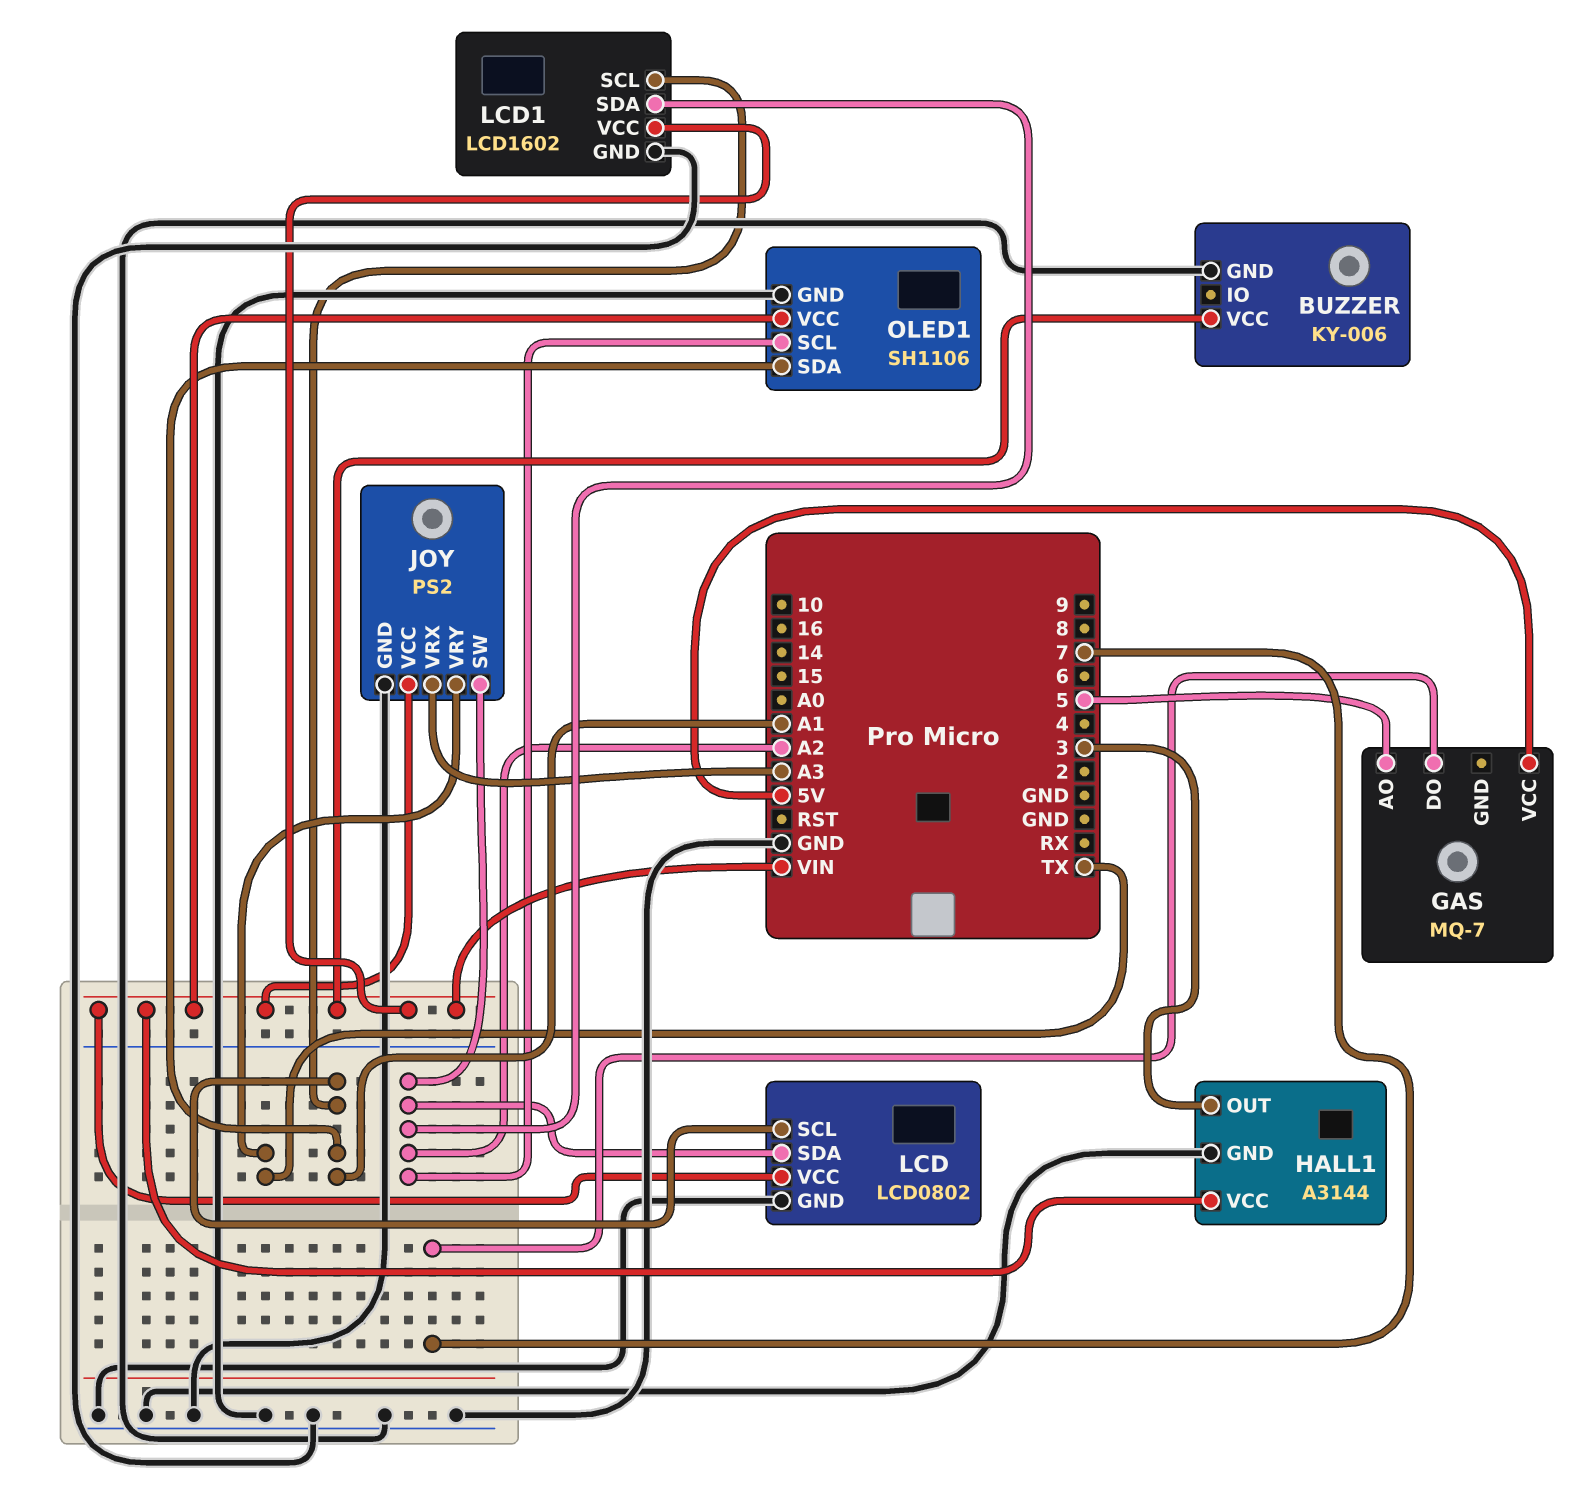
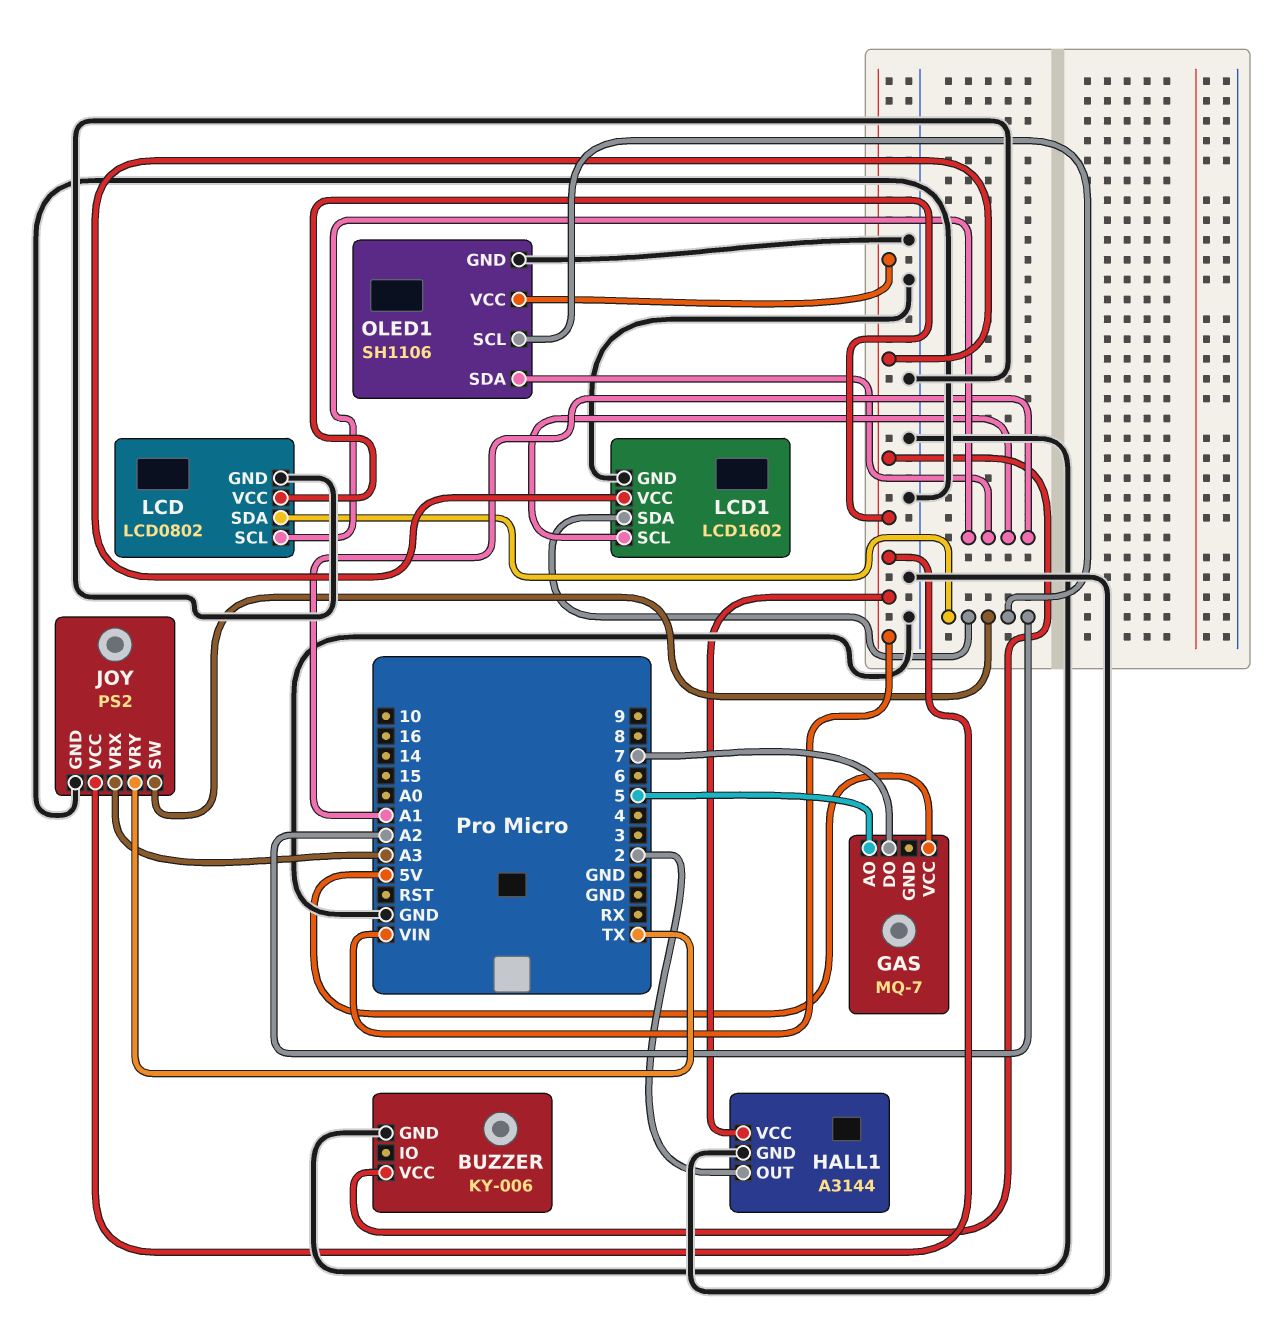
HALL1 pin OUT: 3 -> 2

